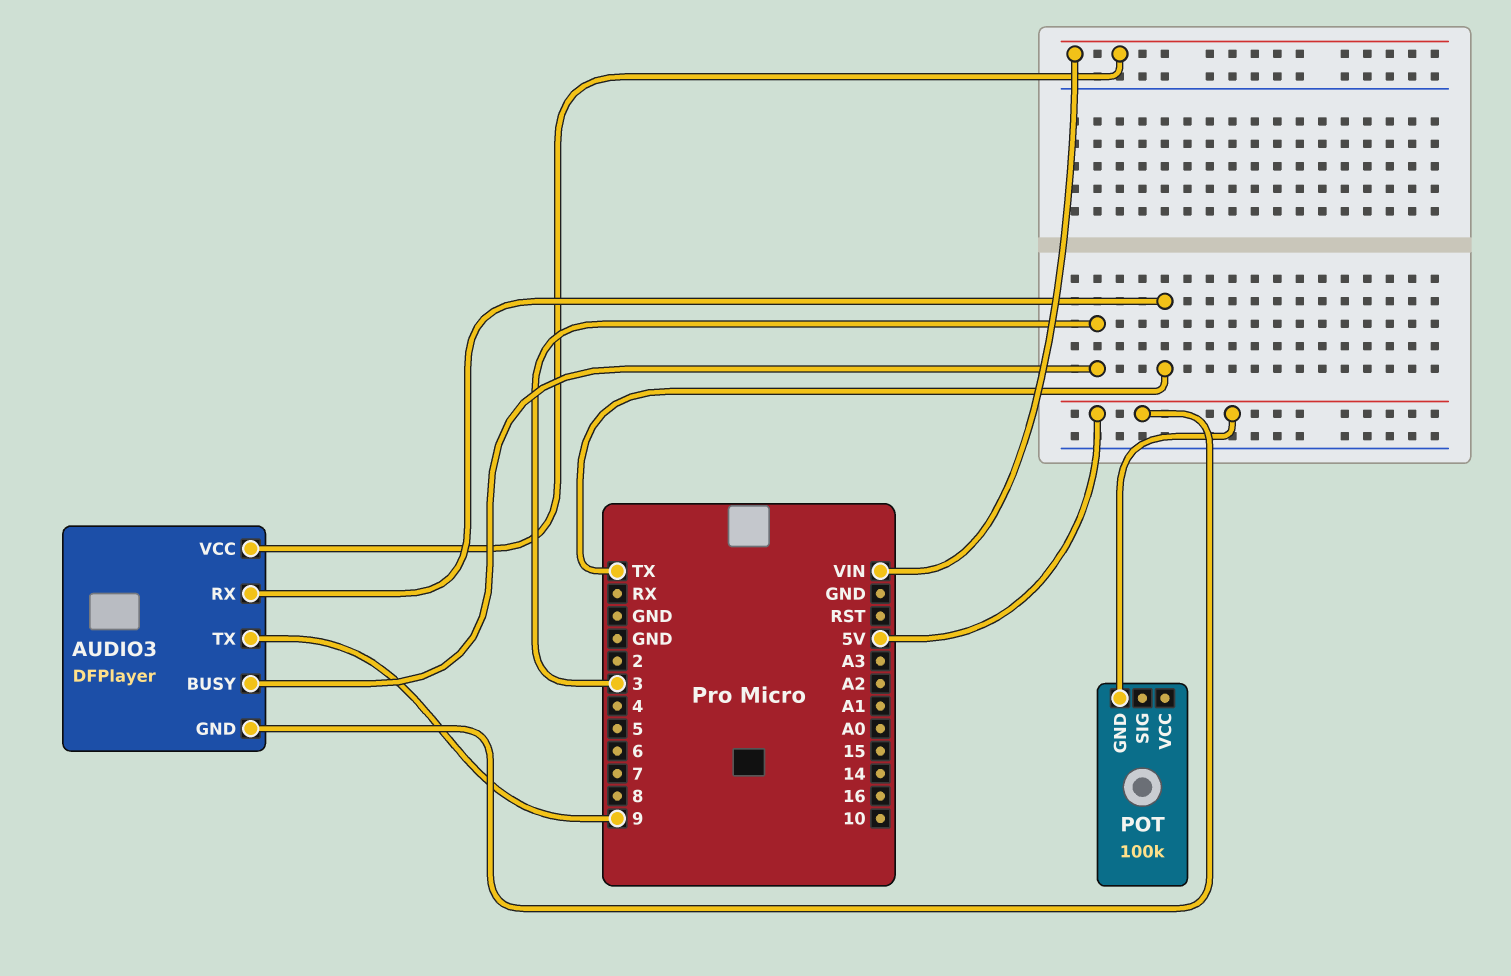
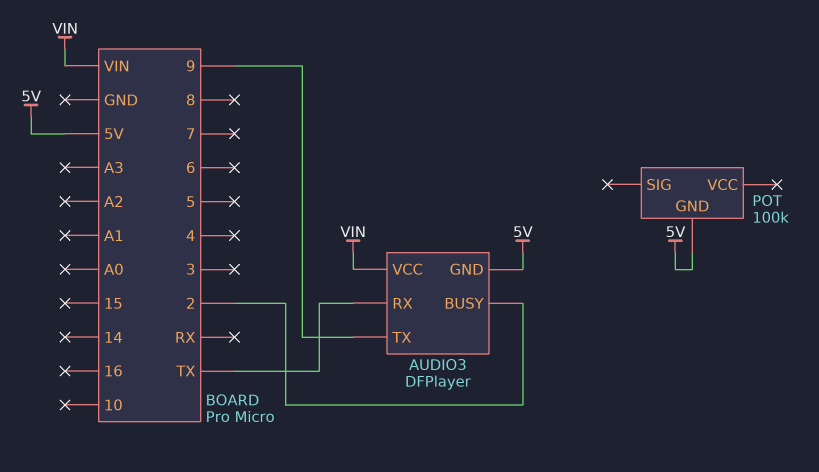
AUDIO3 pin BUSY: 3 -> 2

